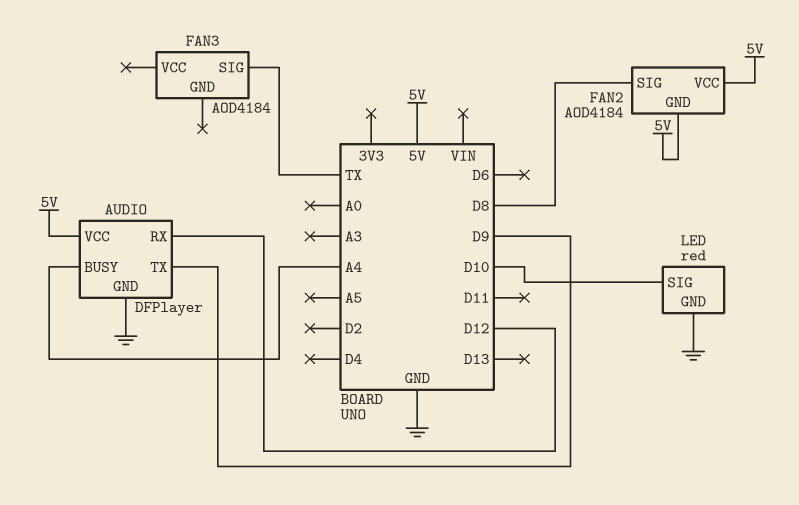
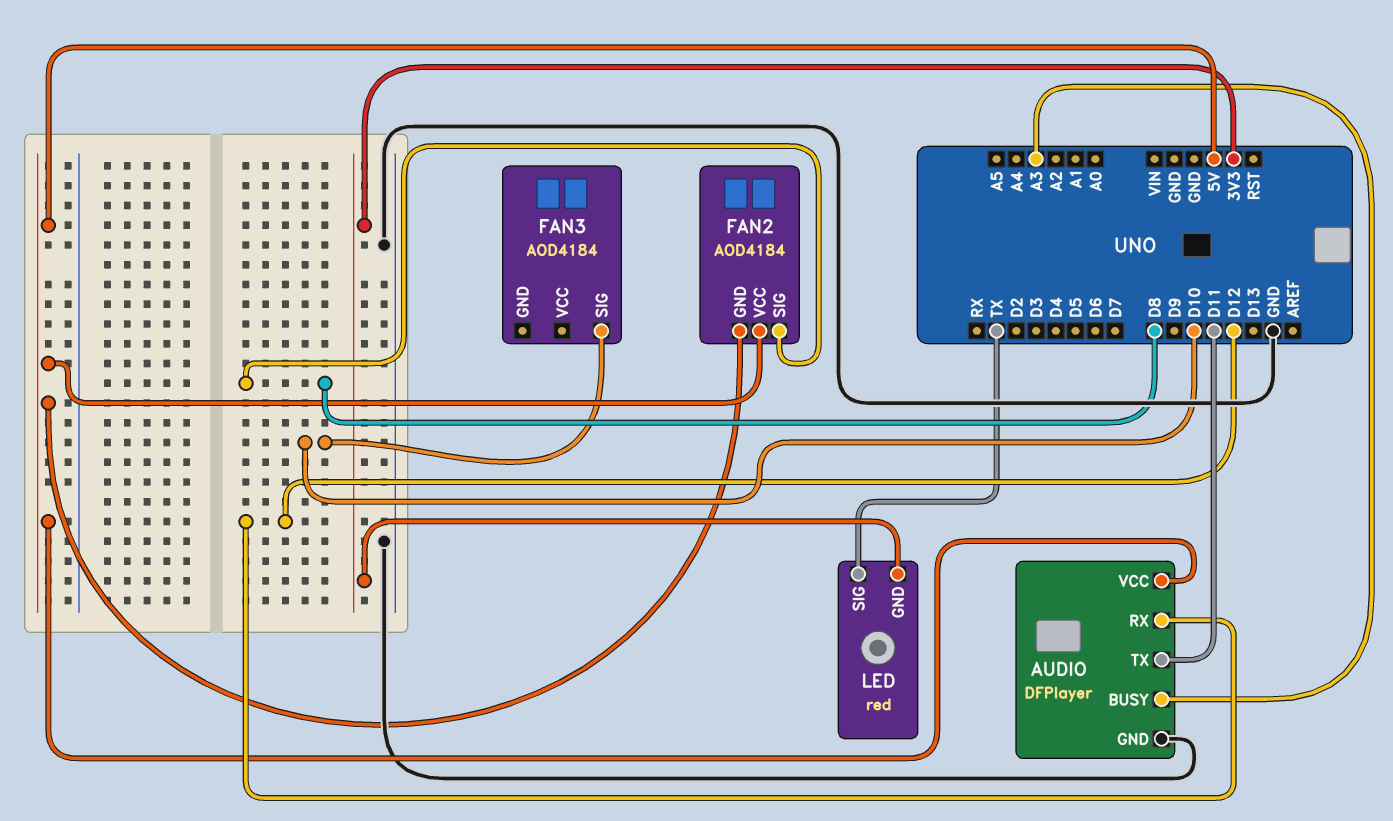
AUDIO pin BUSY: A4 -> A3
AUDIO pin TX: D9 -> D11
FAN3 pin SIG: TX -> D10
LED pin GND: GND -> 3V3
LED pin SIG: D10 -> TX

